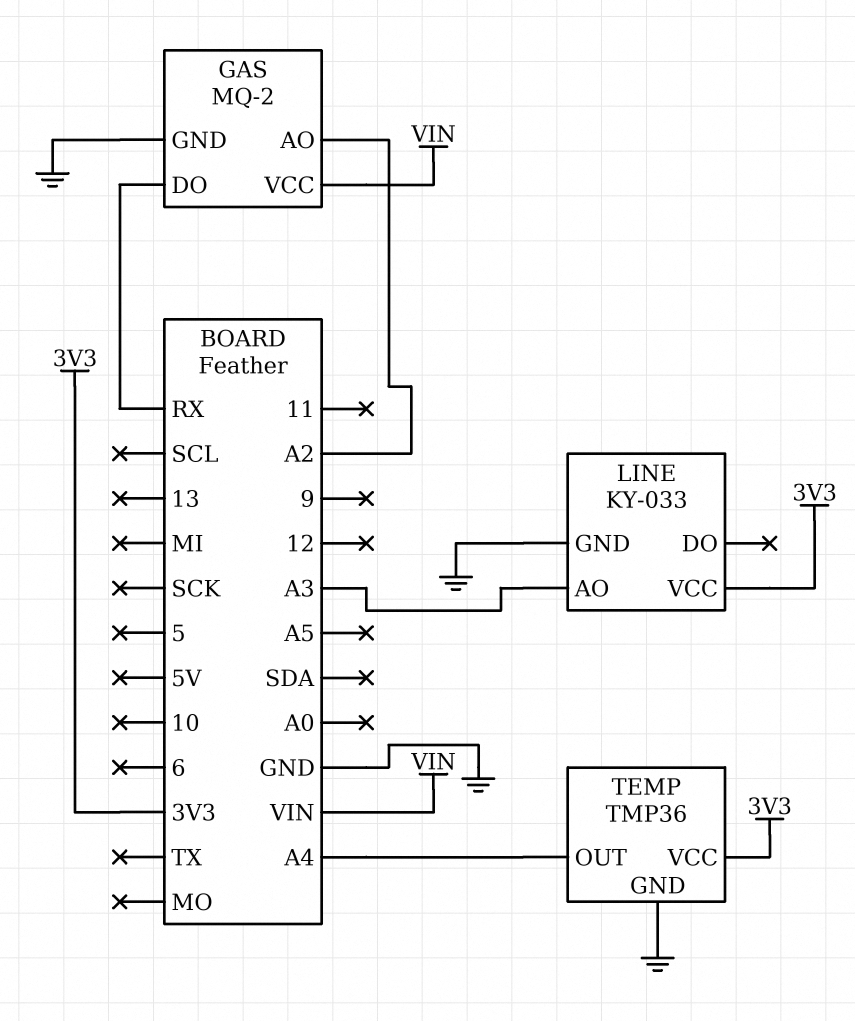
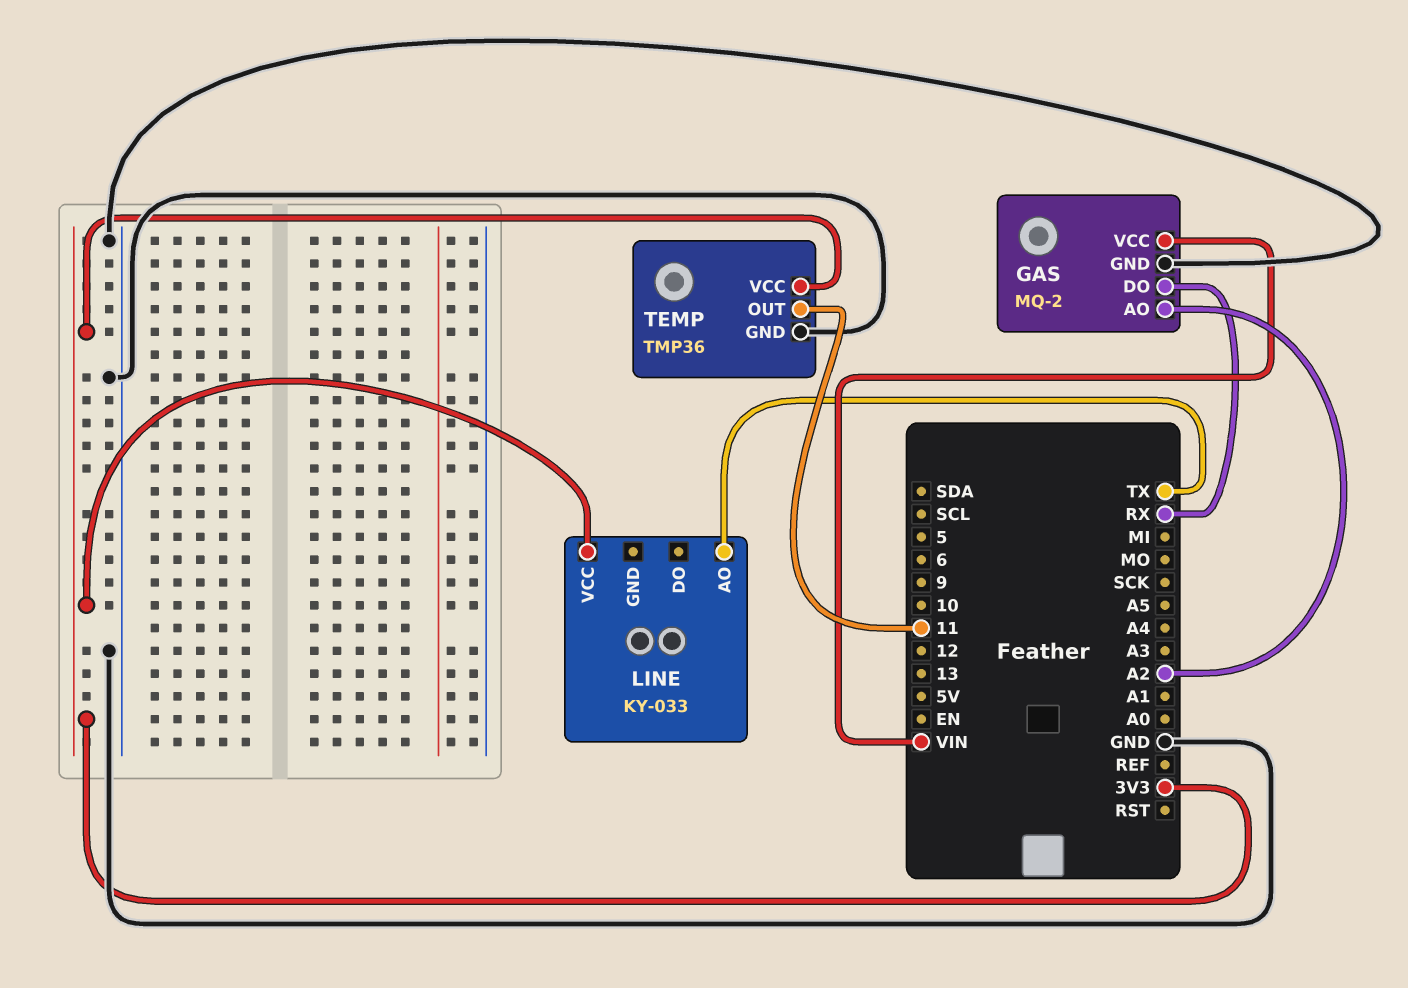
LINE pin AO: A3 -> TX
LINE pin GND: GND -> none
TEMP pin OUT: A4 -> 11

